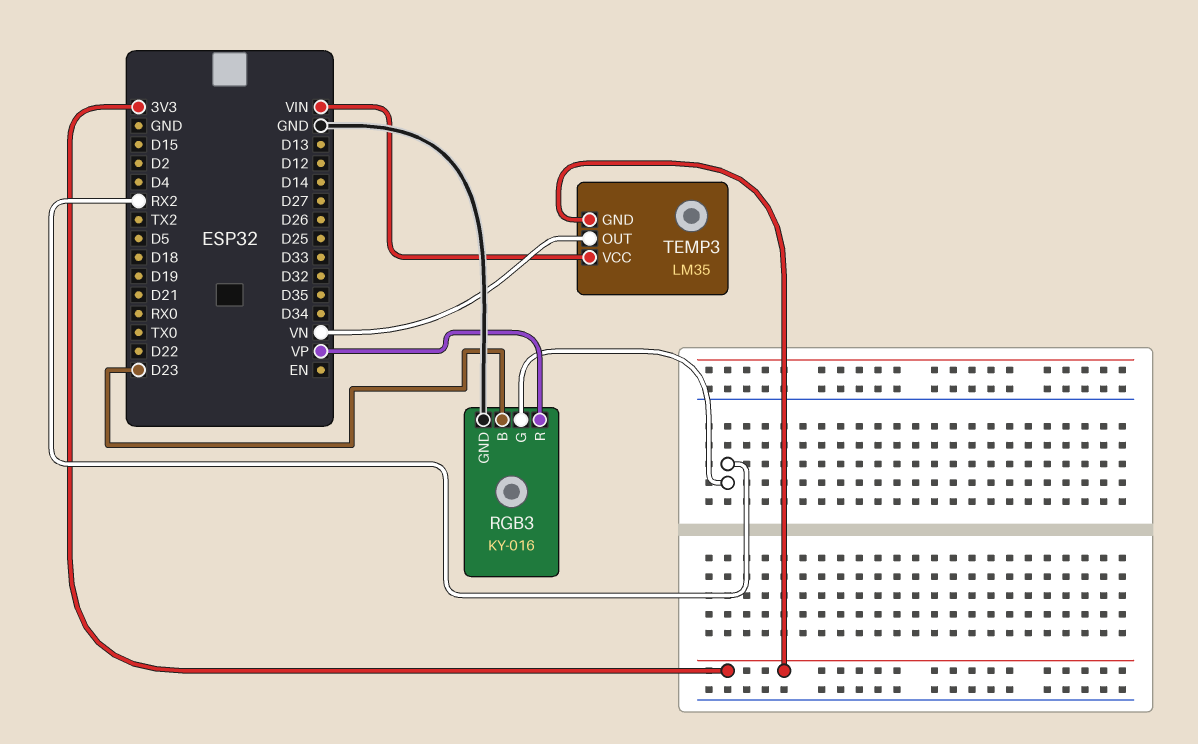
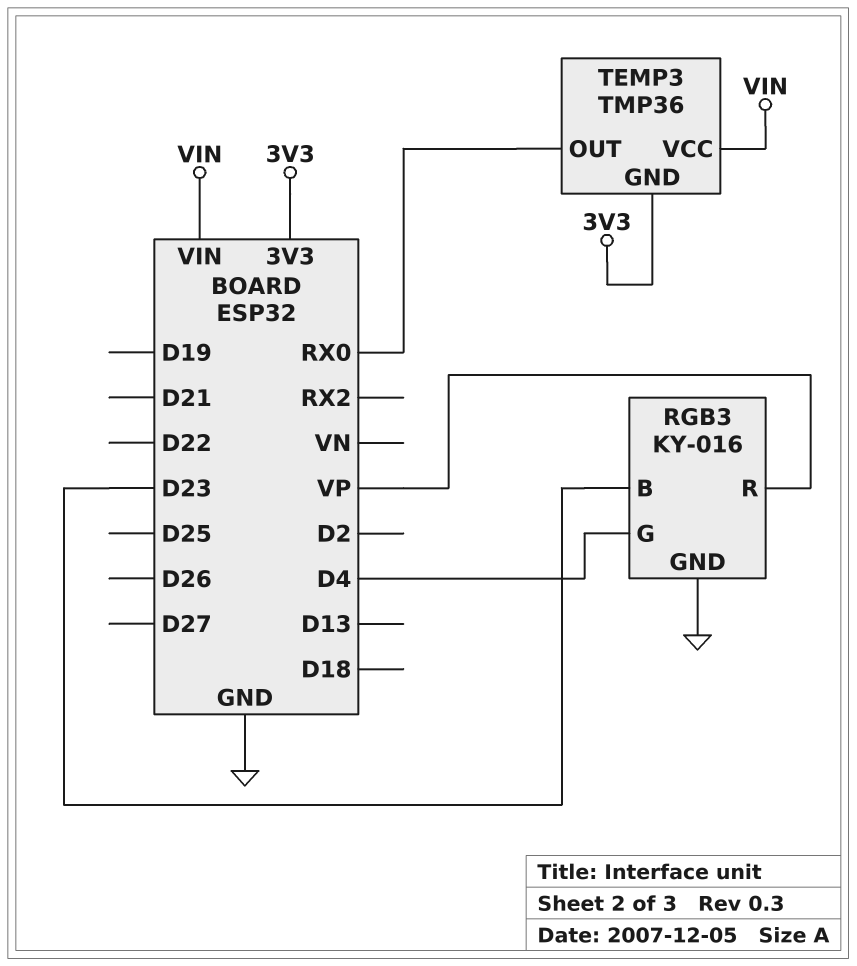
RGB3 pin G: RX2 -> D4
TEMP3: LM35 -> TMP36
TEMP3 pin OUT: VN -> RX0

